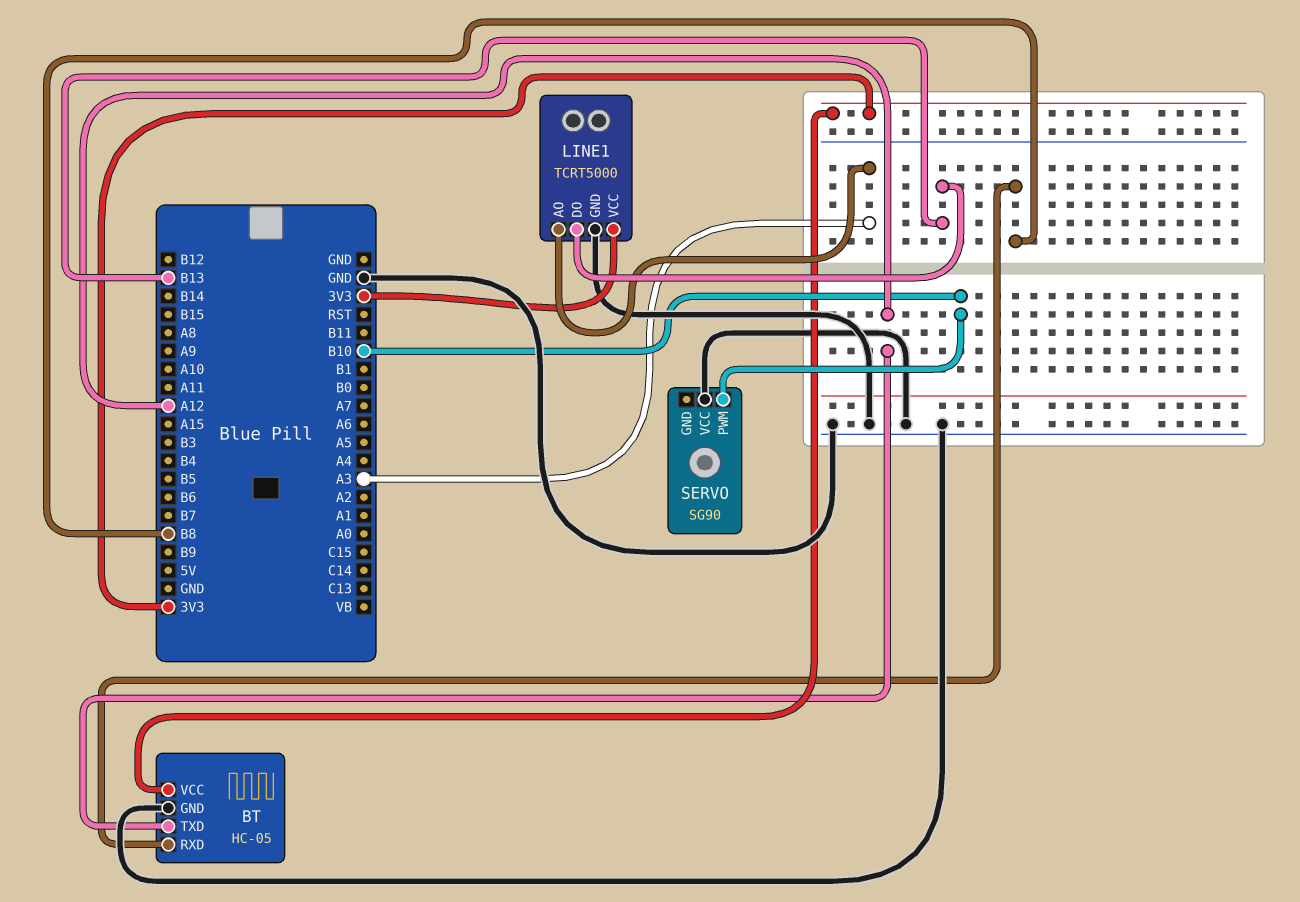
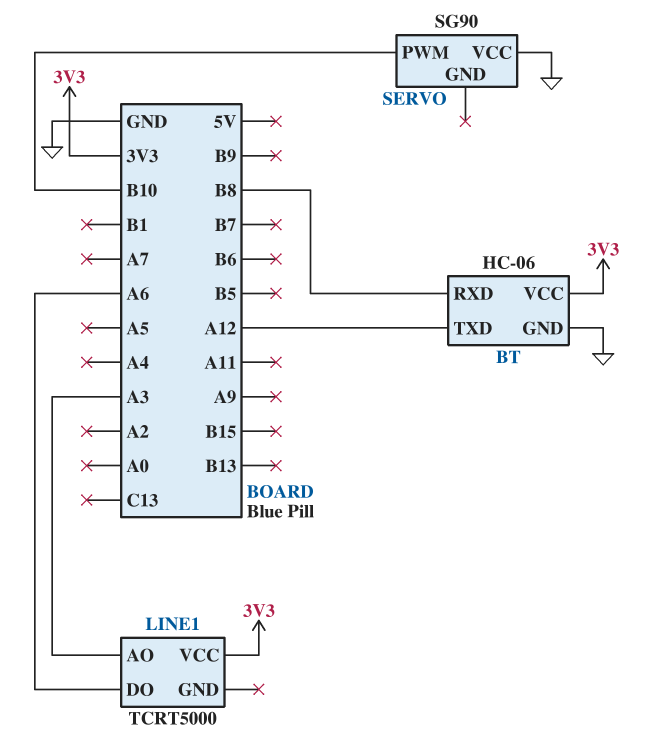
BT: HC-05 -> HC-06
LINE1 pin DO: B13 -> A6
LINE1 pin GND: GND -> none

